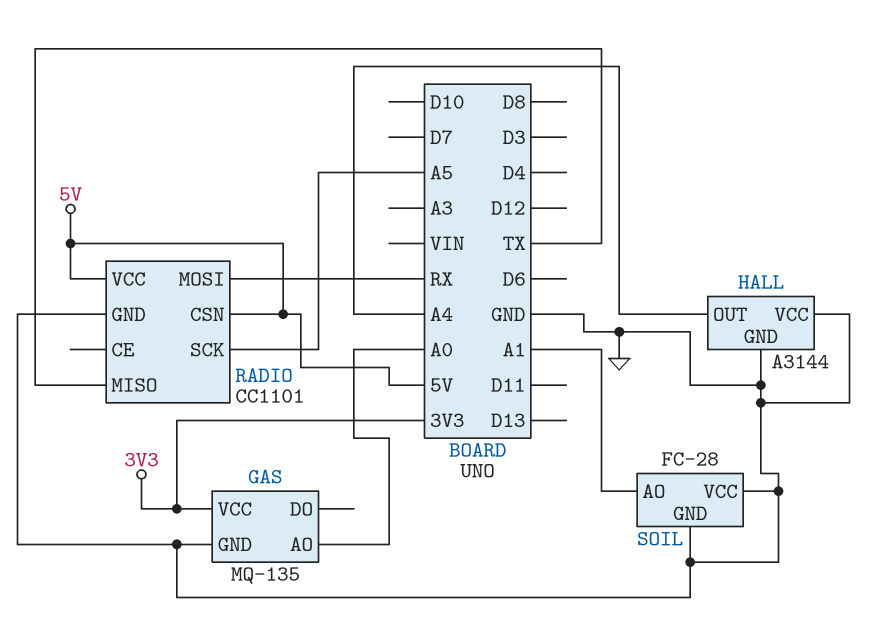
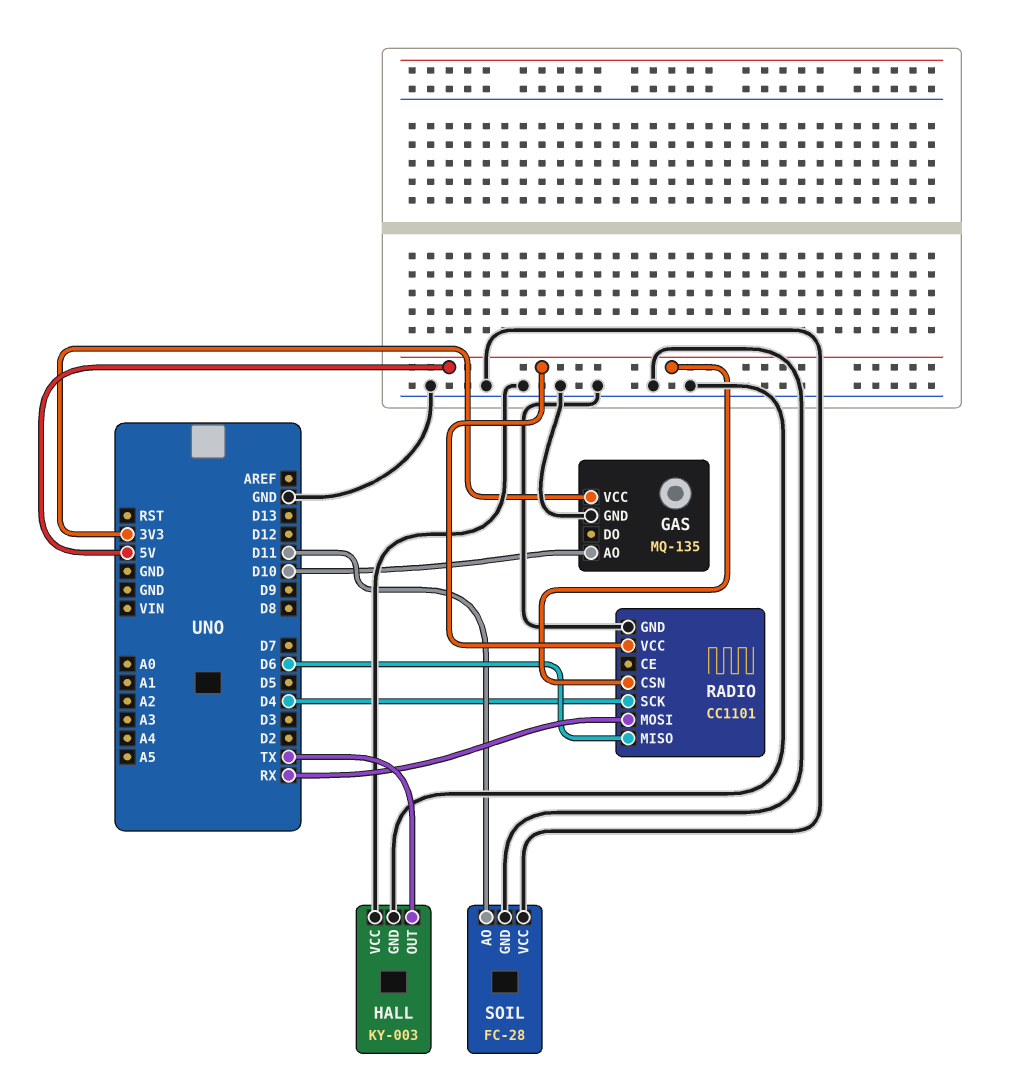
GAS pin AO: A0 -> D10
HALL: A3144 -> KY-003
HALL pin OUT: A4 -> TX
RADIO pin MISO: TX -> D6
RADIO pin SCK: A5 -> D4
SOIL pin AO: A1 -> D11

